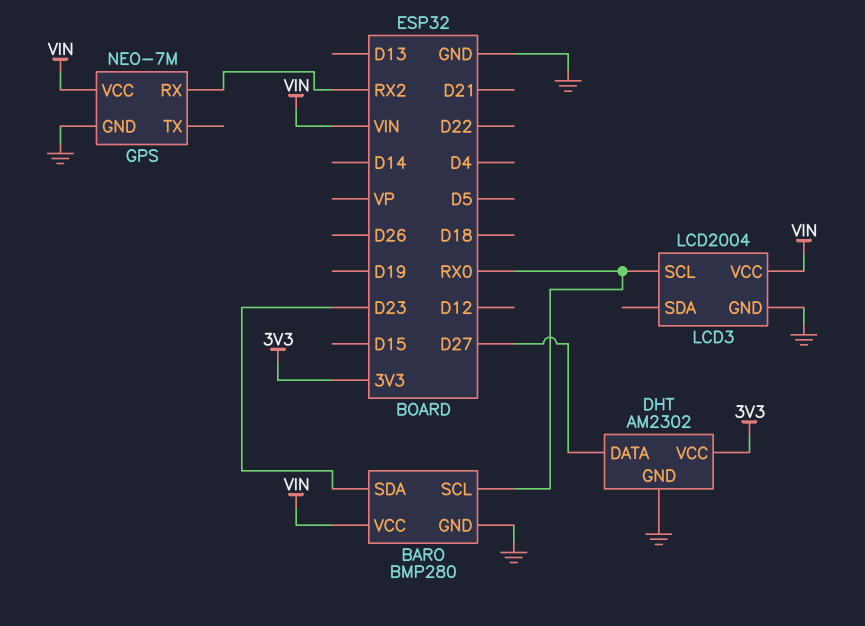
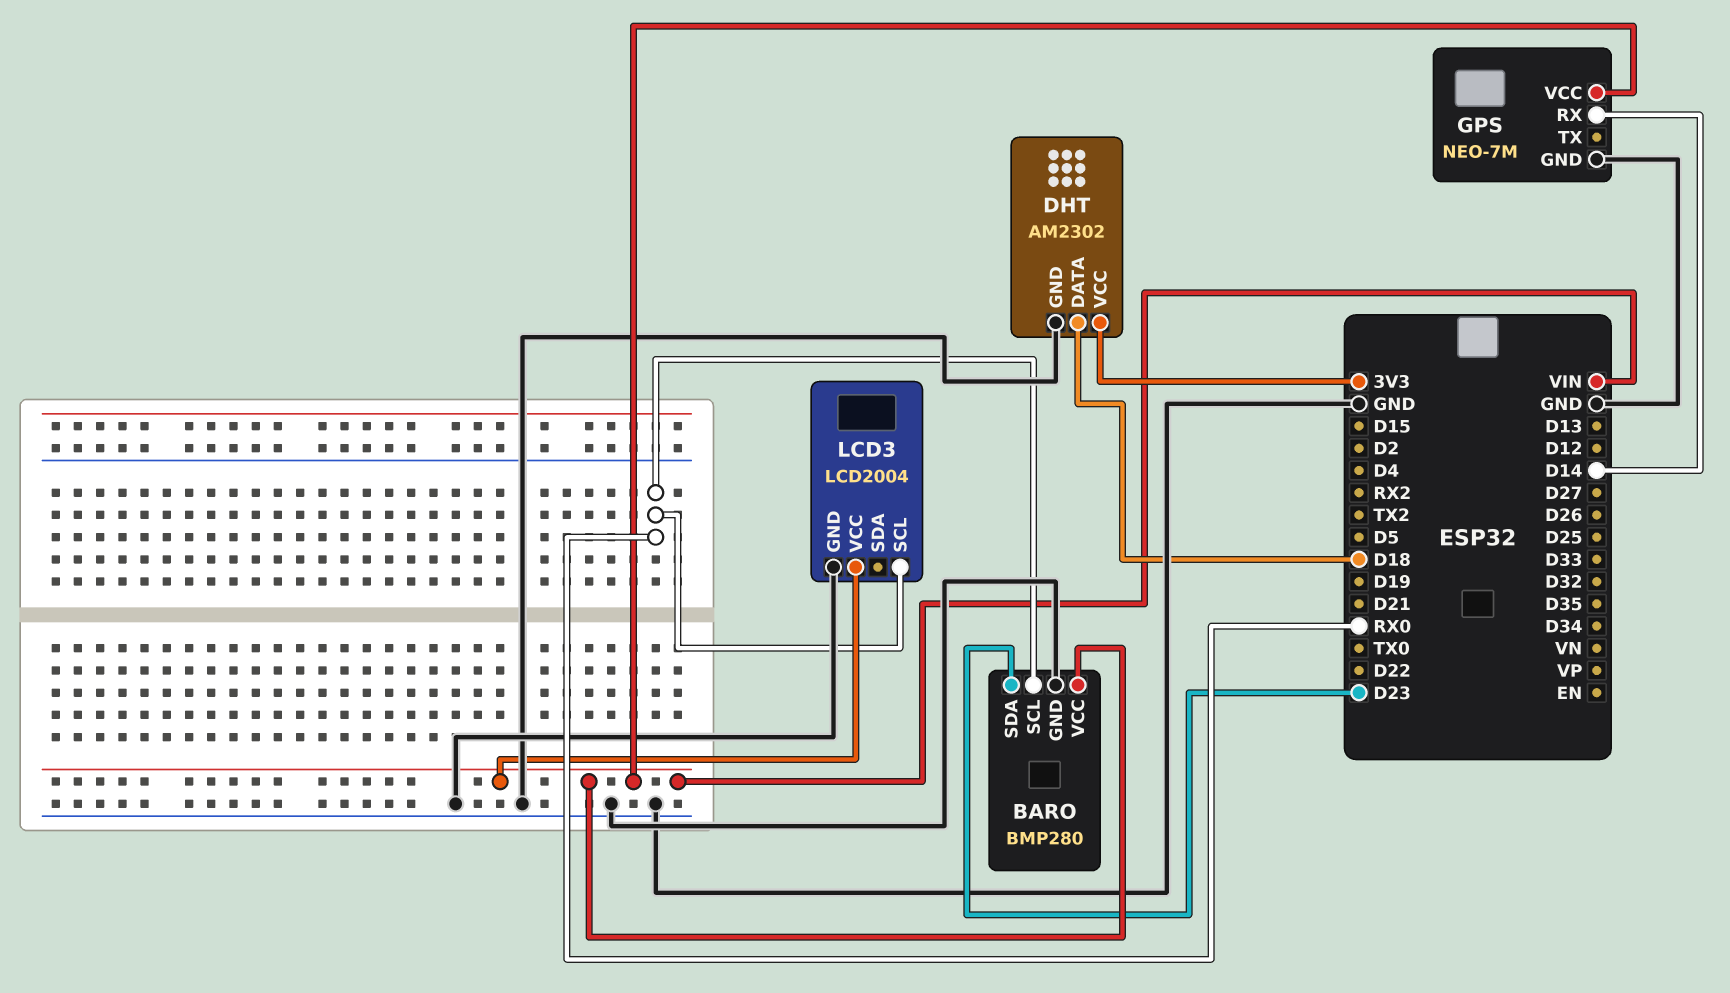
DHT pin DATA: D27 -> D18
GPS pin RX: RX2 -> D14

